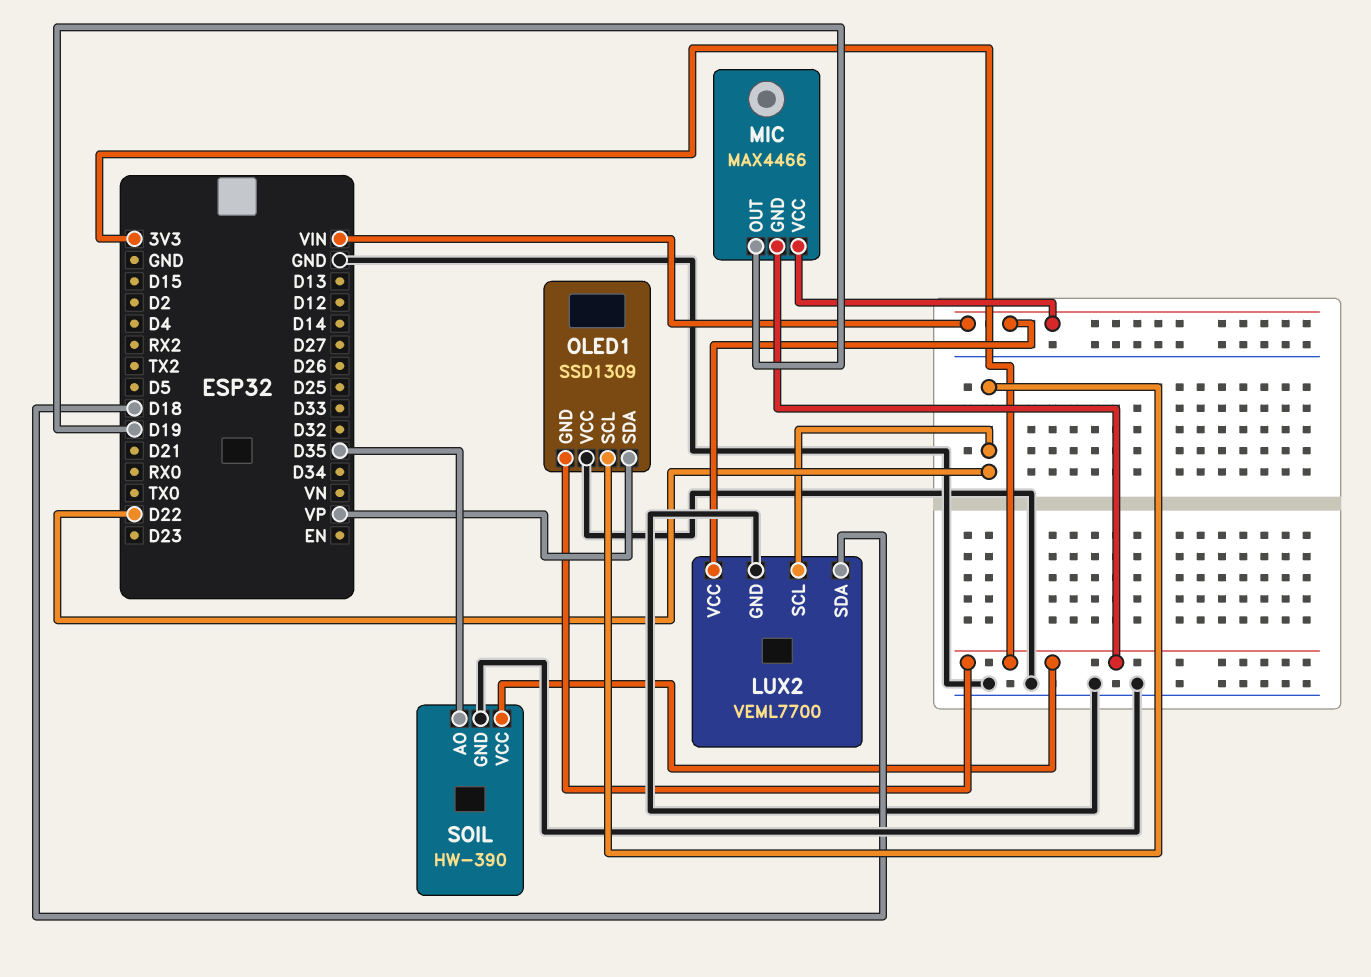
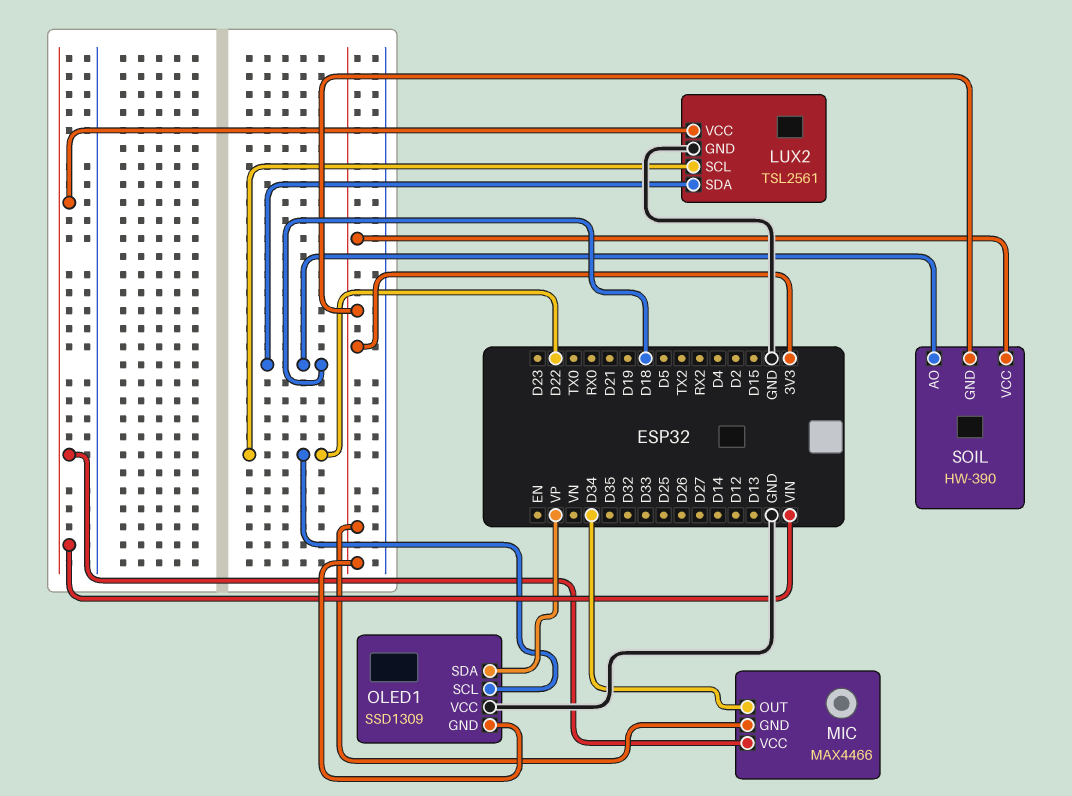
LUX2: VEML7700 -> TSL2561
MIC pin OUT: D19 -> D34
SOIL pin AO: D35 -> D18
SOIL pin GND: GND -> 3V3

